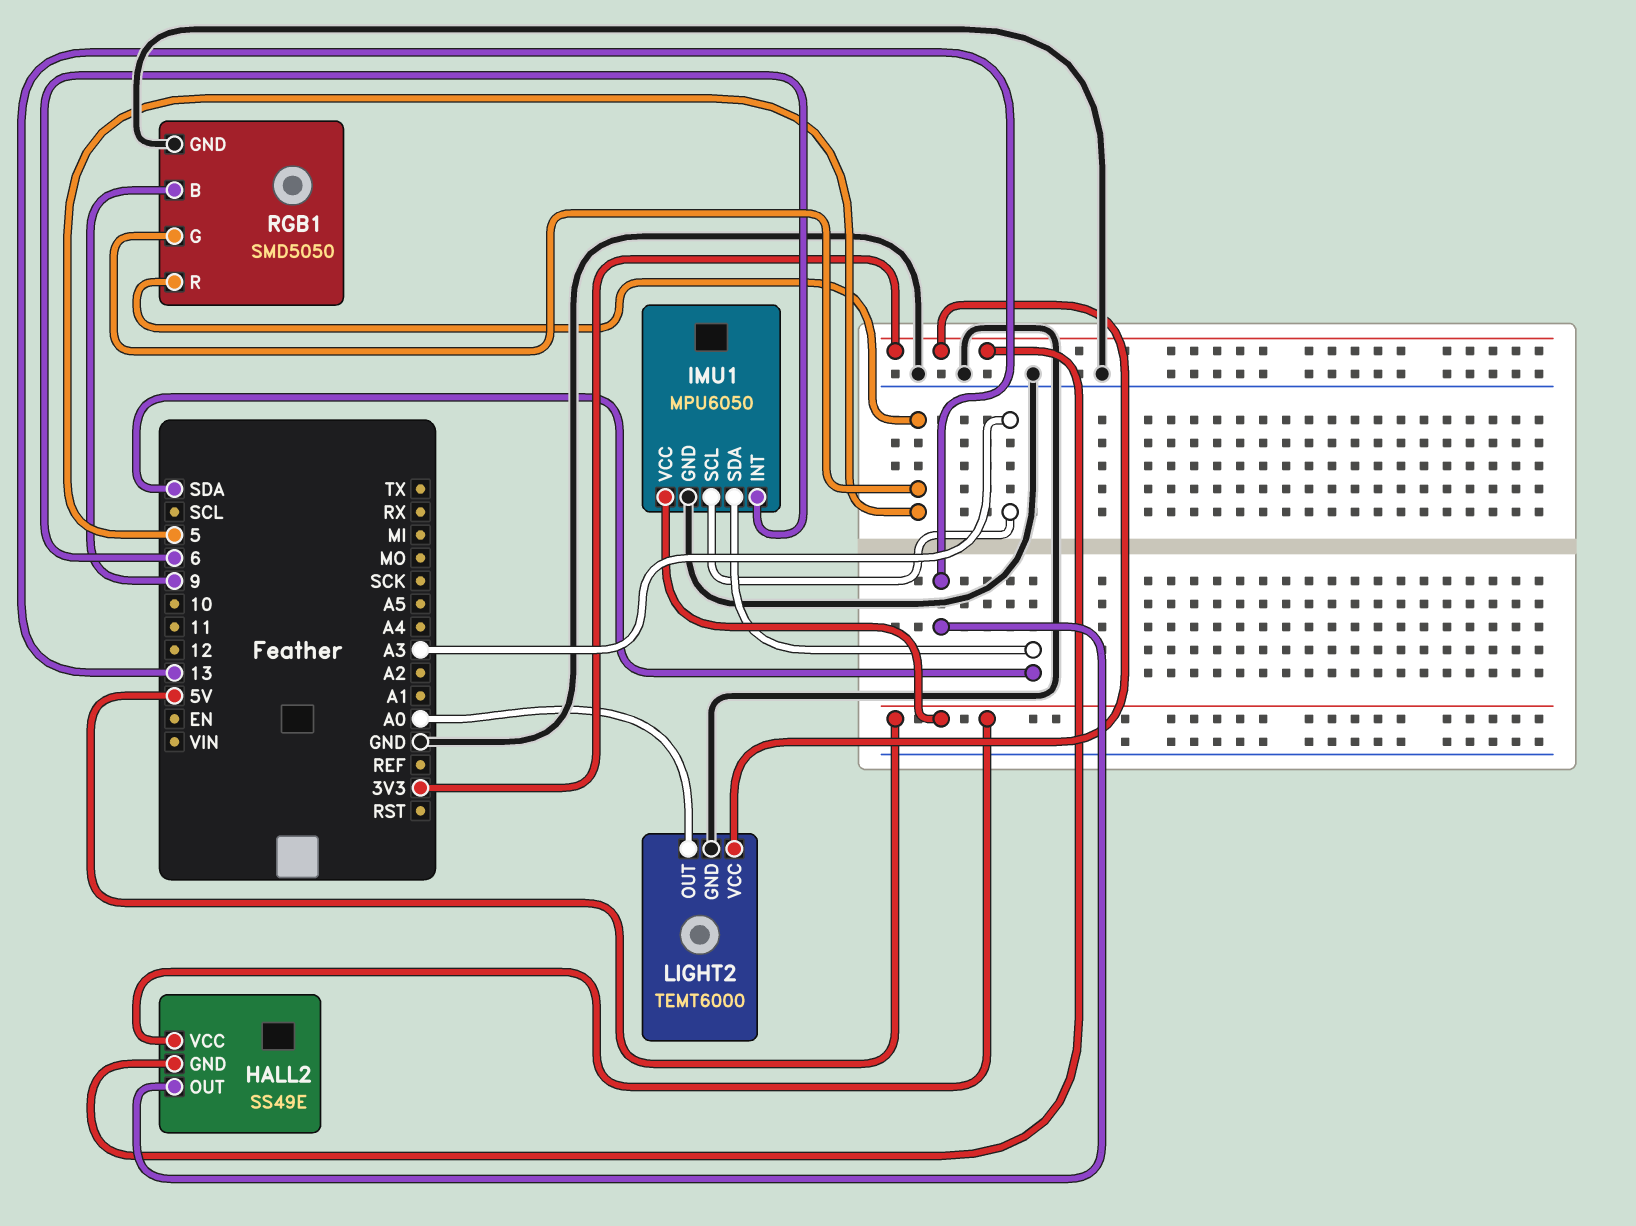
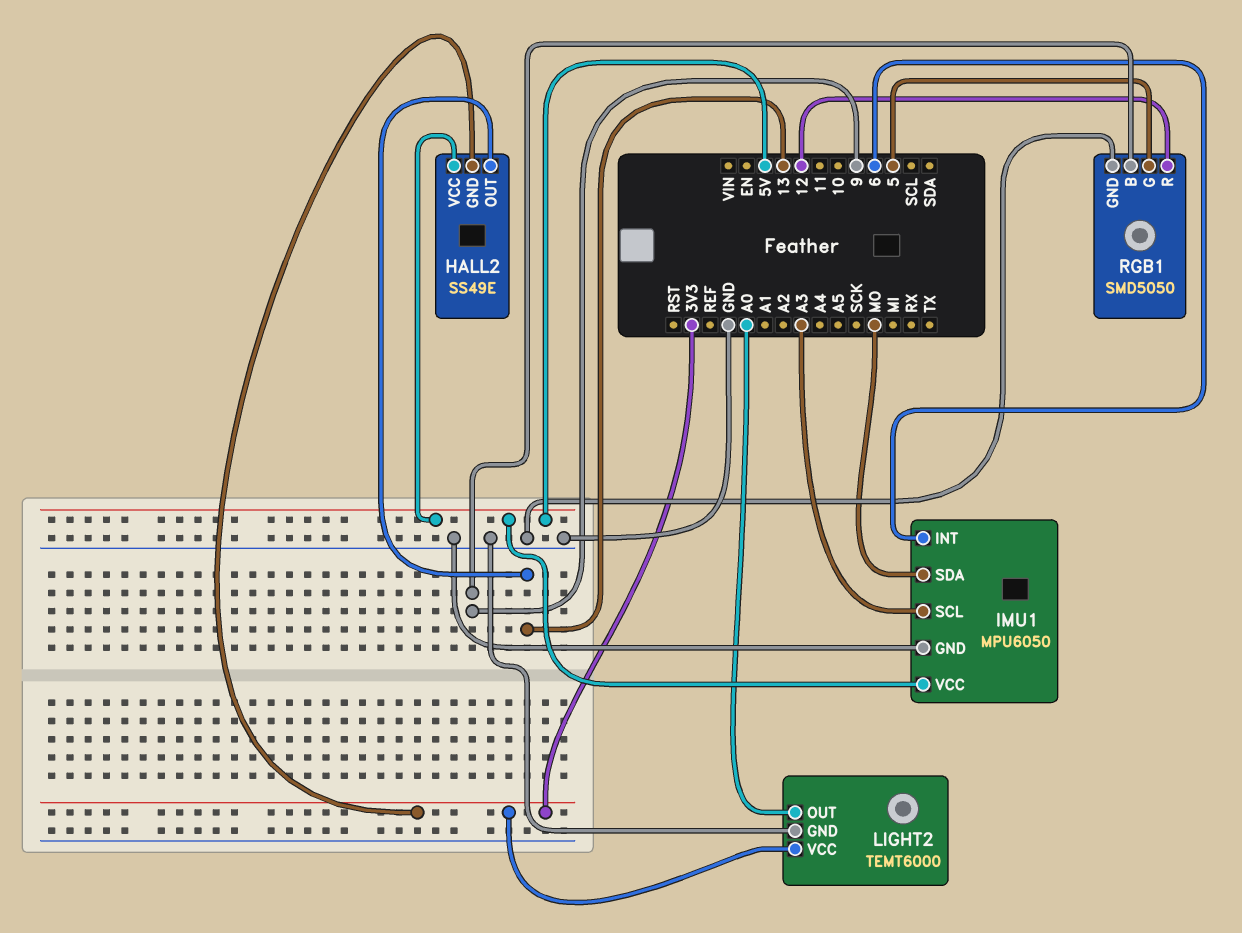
IMU1 pin SDA: SDA -> MO
RGB1 pin R: 5 -> 12

